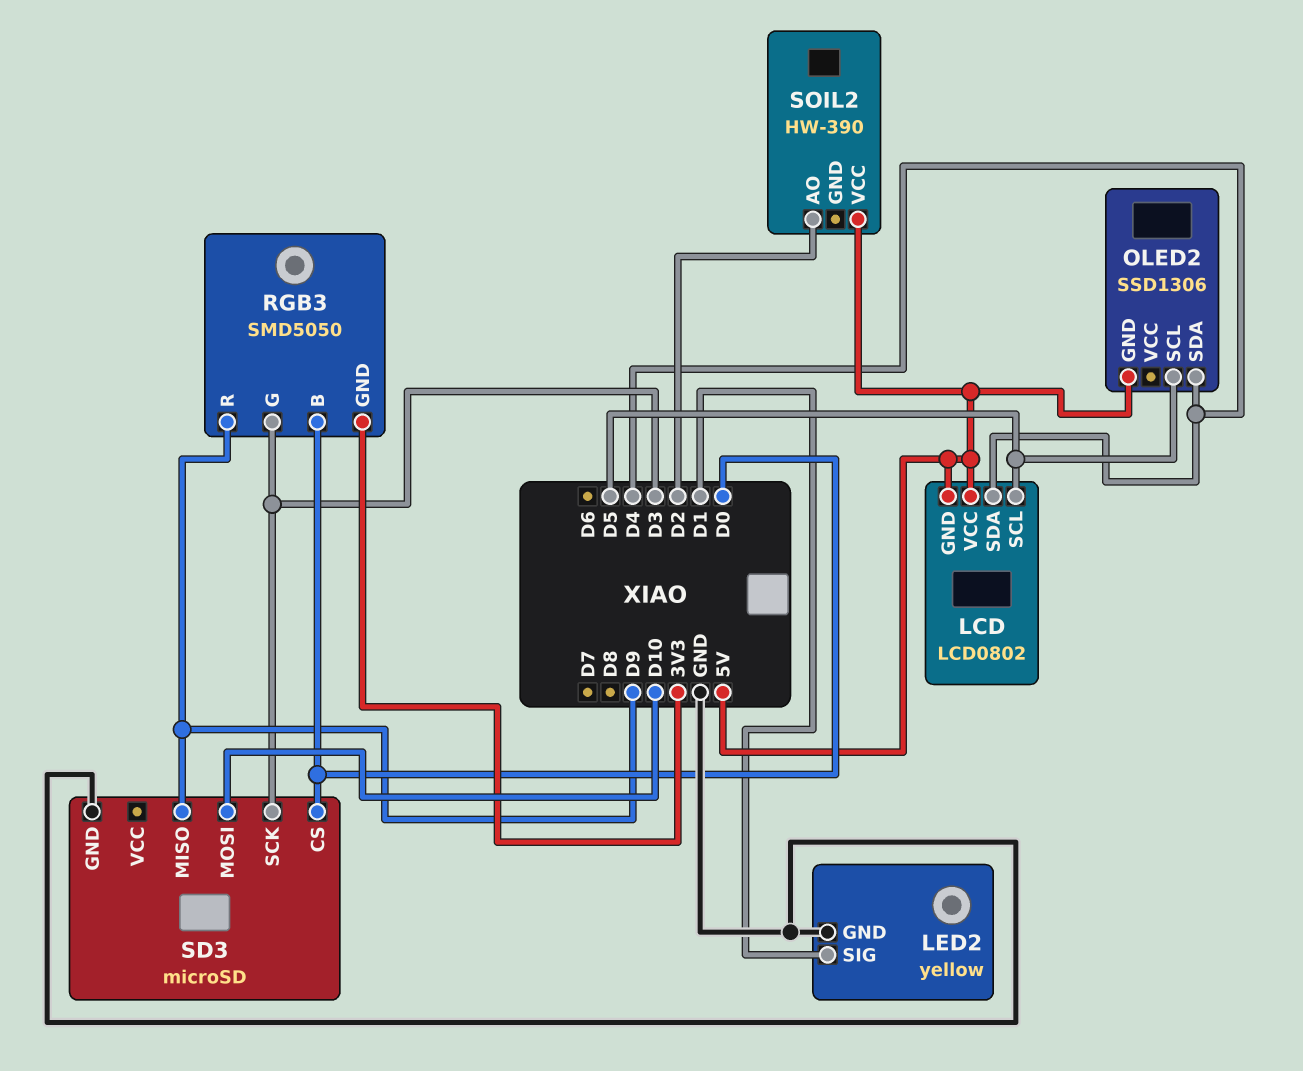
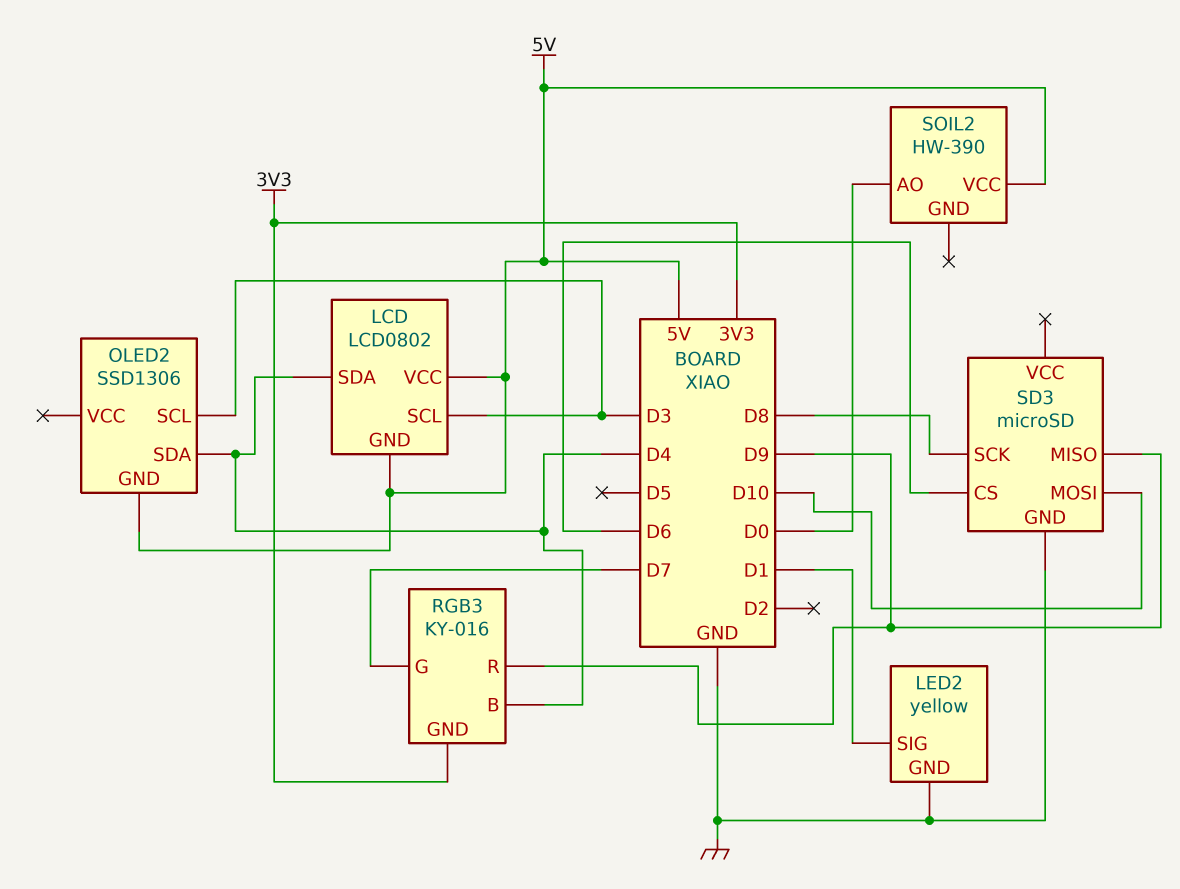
LCD pin SCL: D5 -> D3
OLED2 pin SCL: D5 -> D3
RGB3: SMD5050 -> KY-016
RGB3 pin B: D0 -> D4
RGB3 pin G: D3 -> D7
SD3 pin CS: D0 -> D6
SD3 pin SCK: D3 -> D8
SOIL2 pin AO: D2 -> D0

